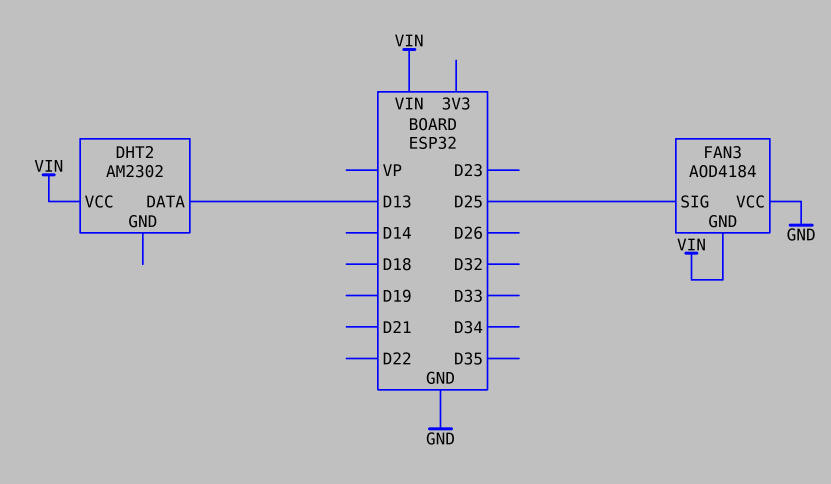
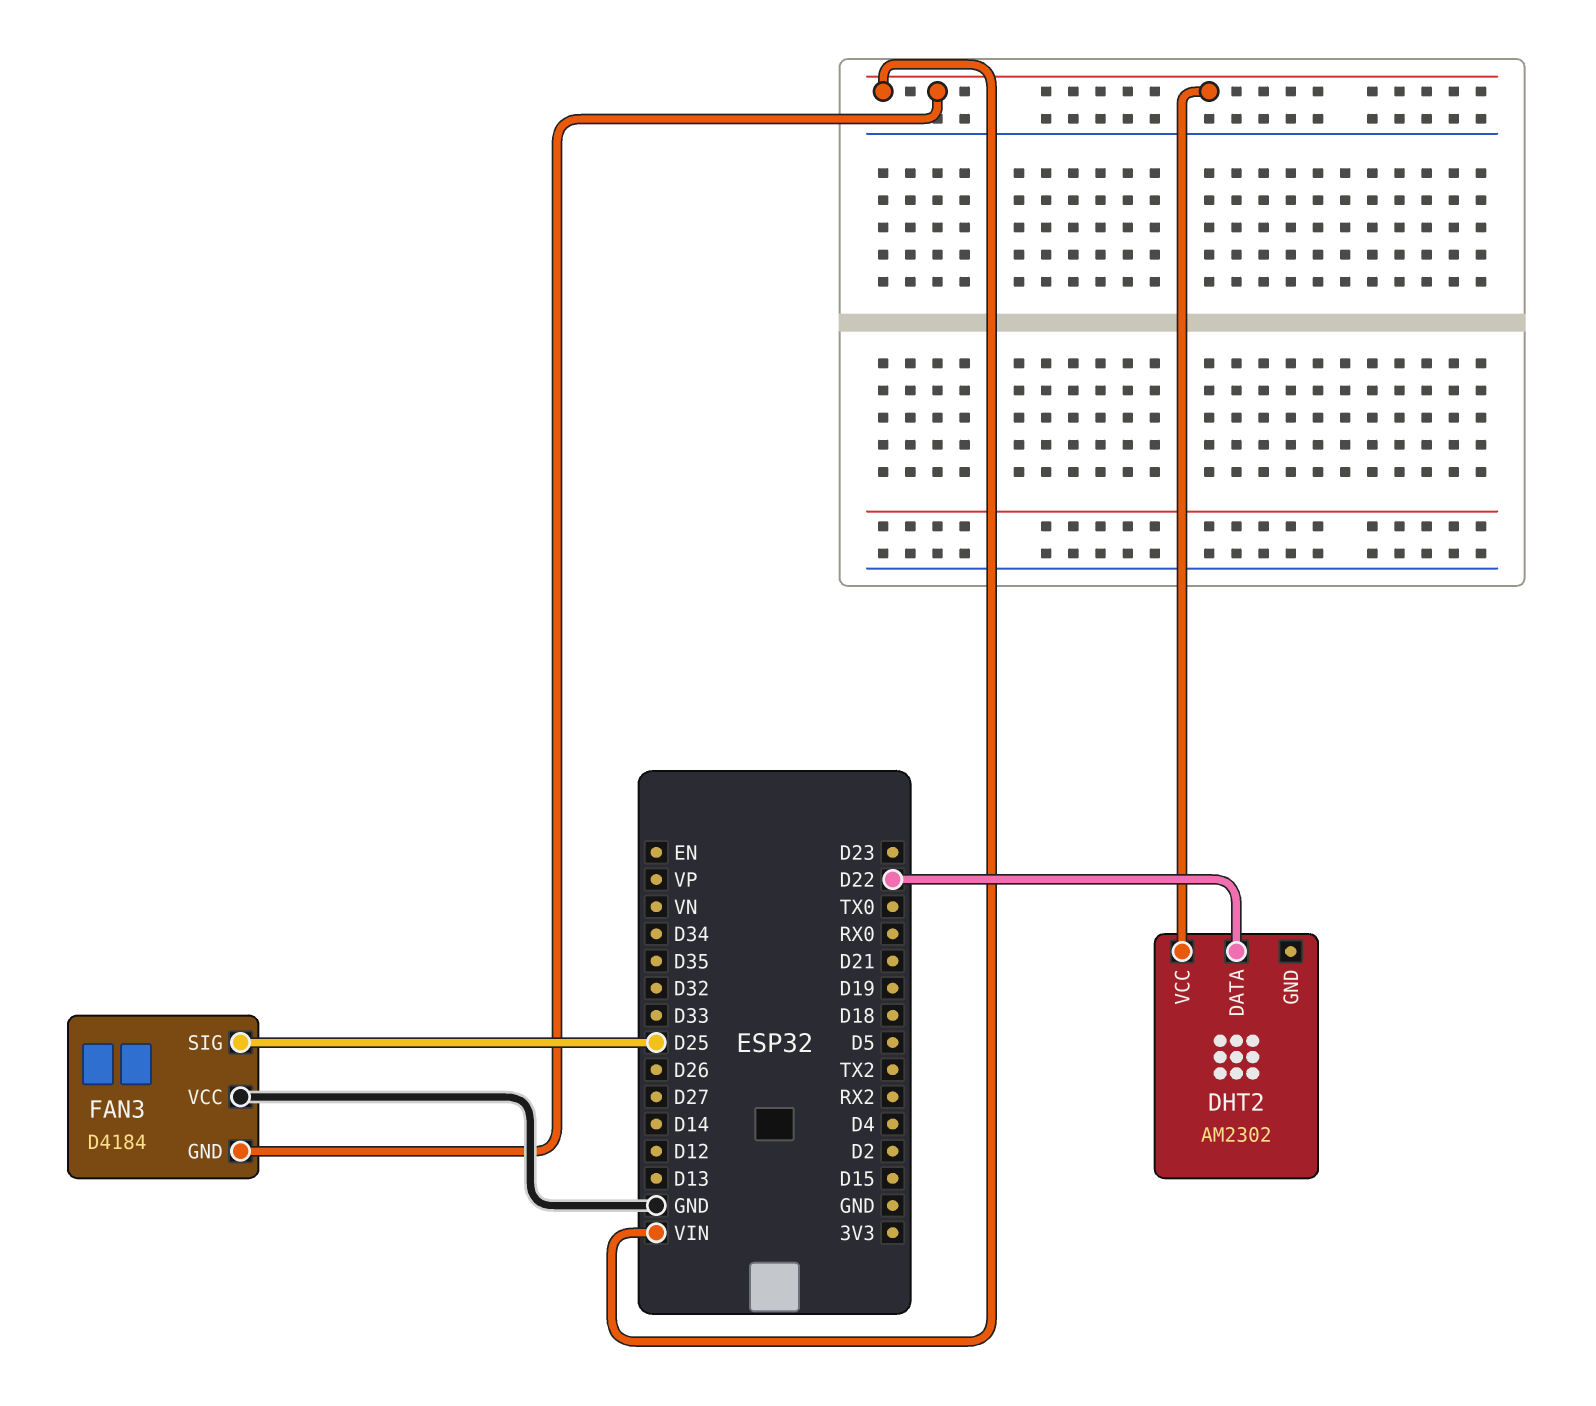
DHT2 pin DATA: D13 -> D22
FAN3: AOD4184 -> D4184

